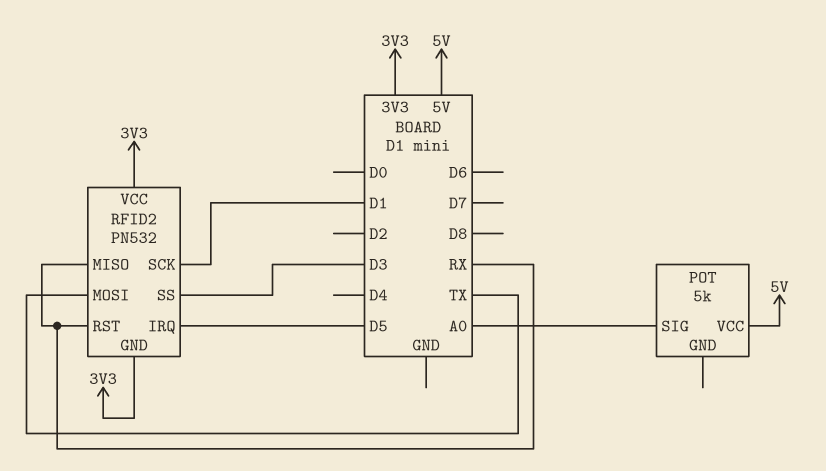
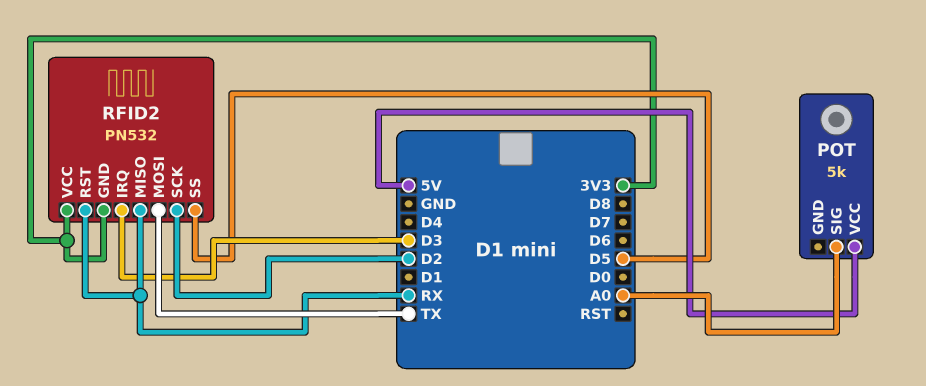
RFID2 pin IRQ: D5 -> D3
RFID2 pin SCK: D1 -> D2
RFID2 pin SS: D3 -> D5

